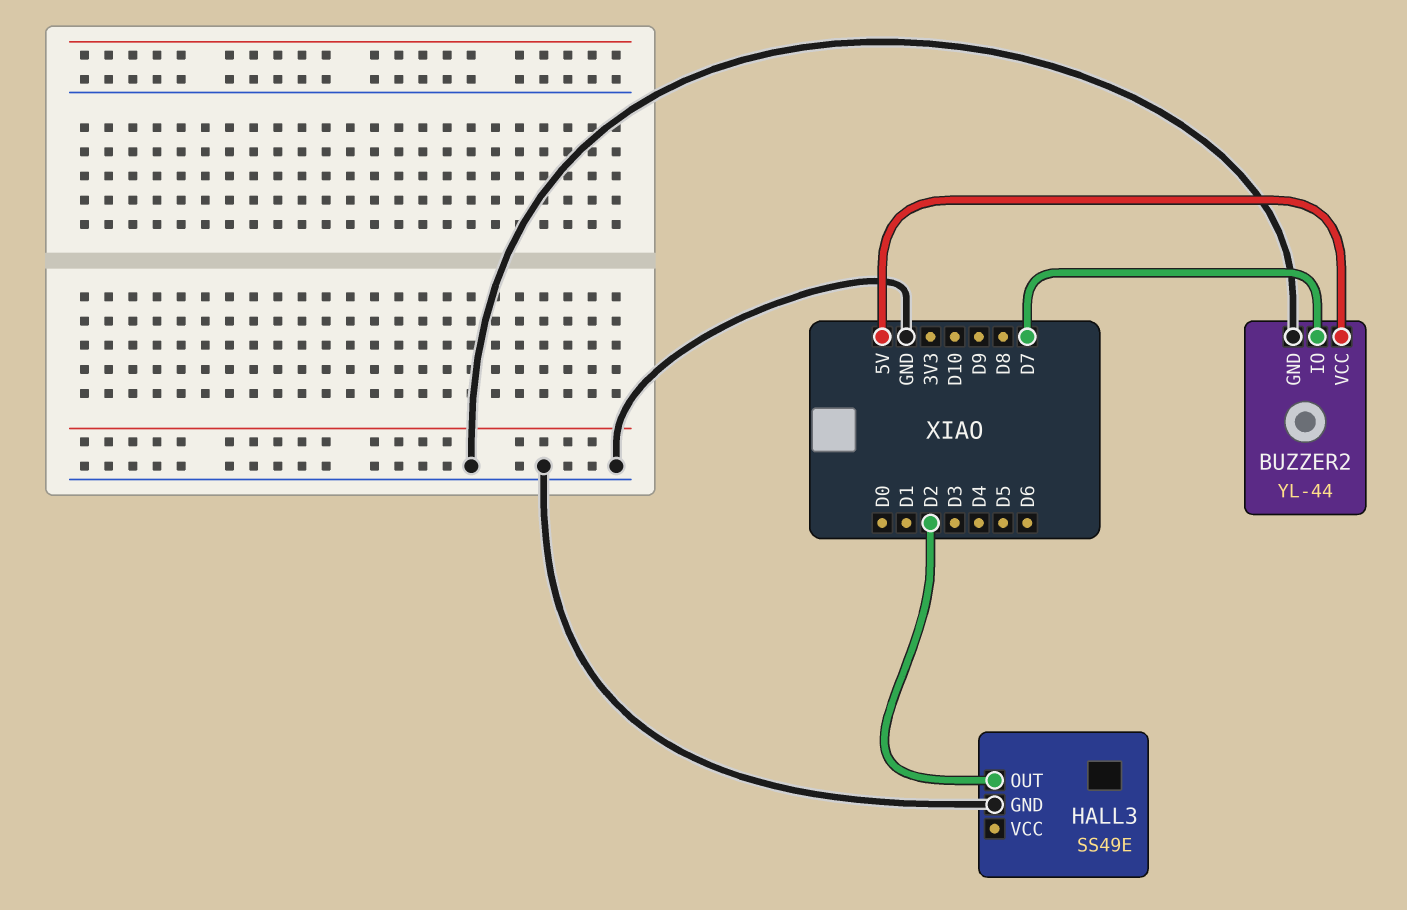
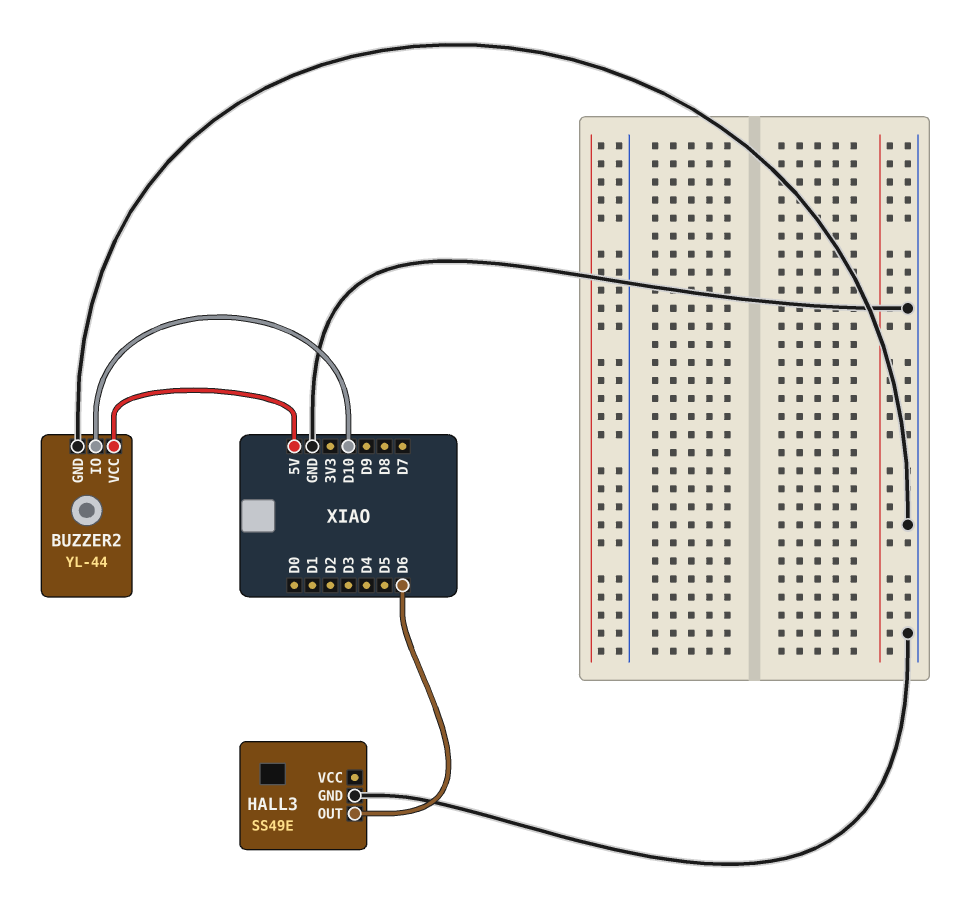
BUZZER2 pin IO: D7 -> D10
HALL3 pin OUT: D2 -> D6

